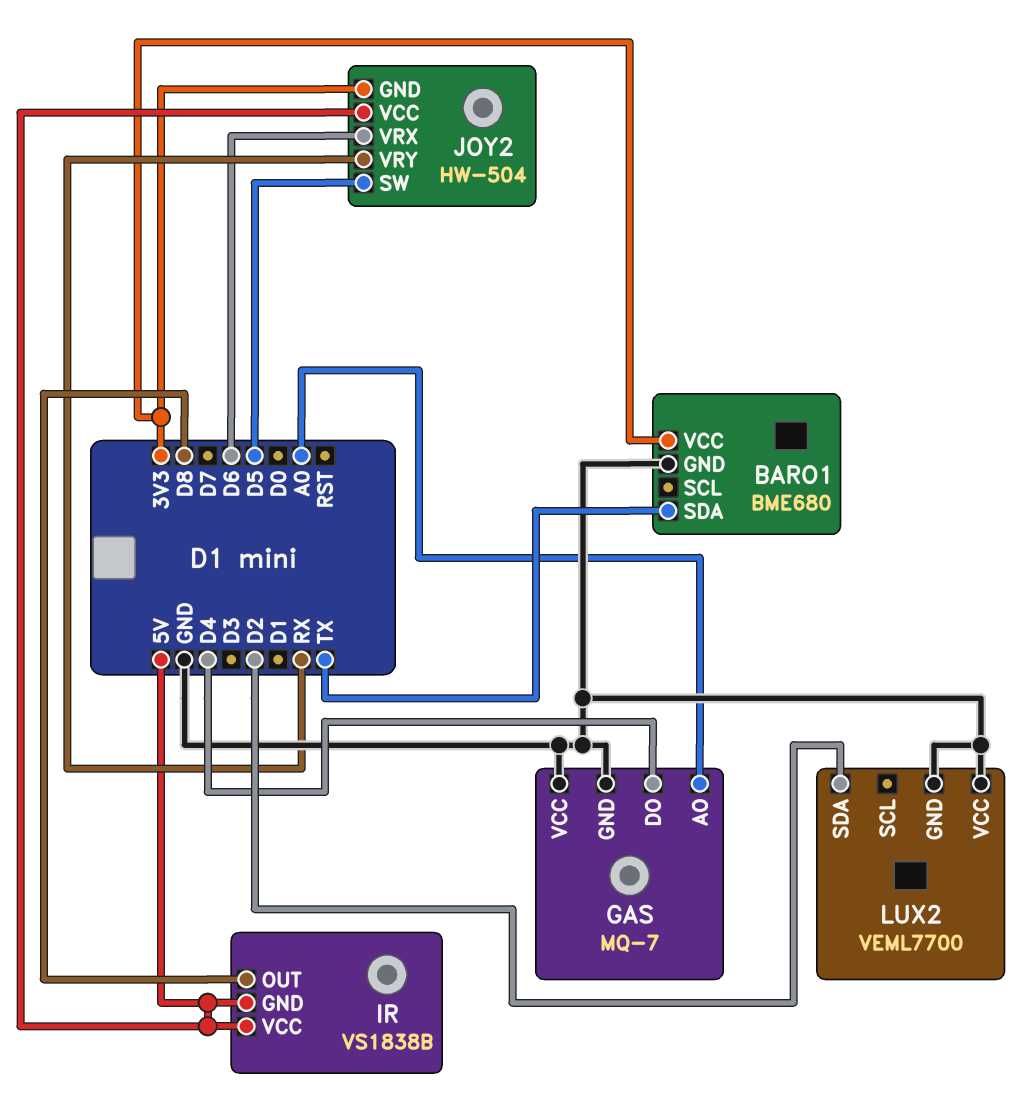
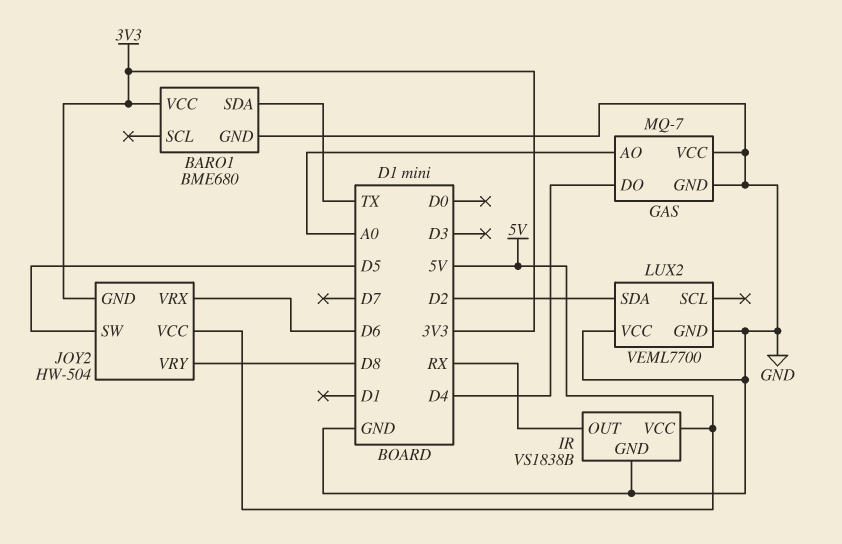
IR pin GND: 5V -> GND
IR pin OUT: D8 -> RX
JOY2 pin VRY: RX -> D8

